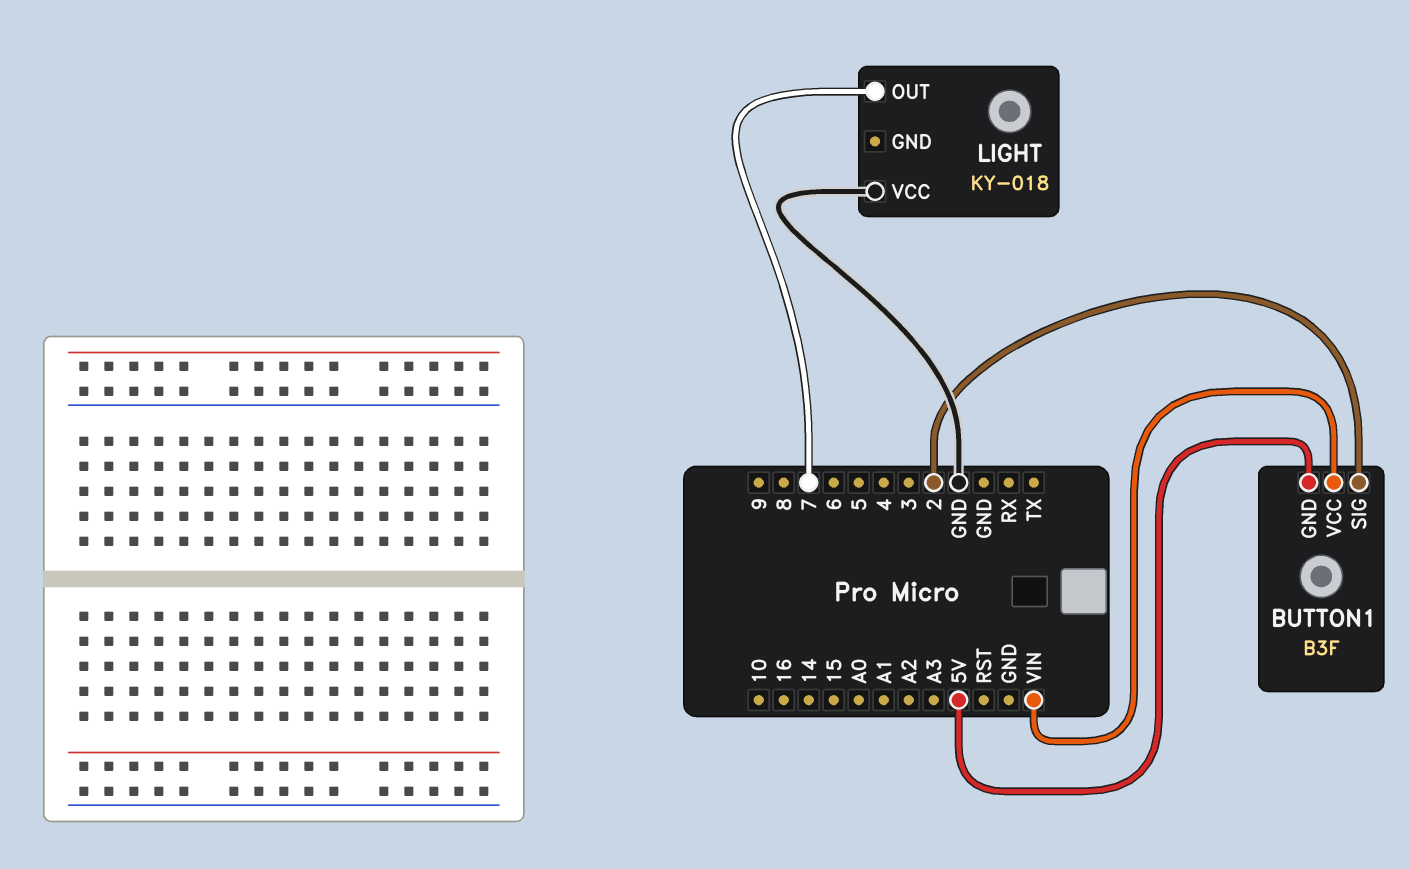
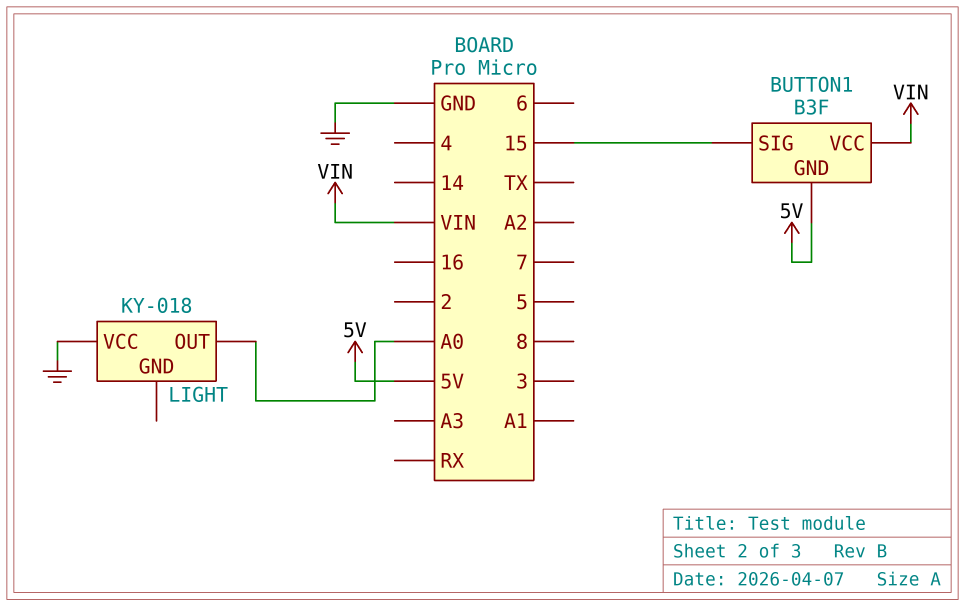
BUTTON1 pin SIG: 2 -> 15
LIGHT pin OUT: 7 -> A0

